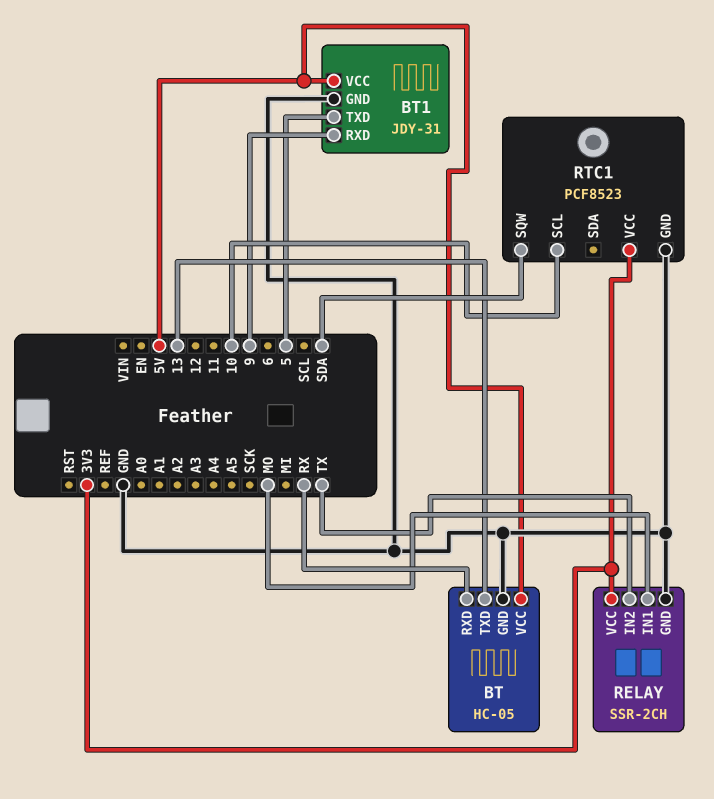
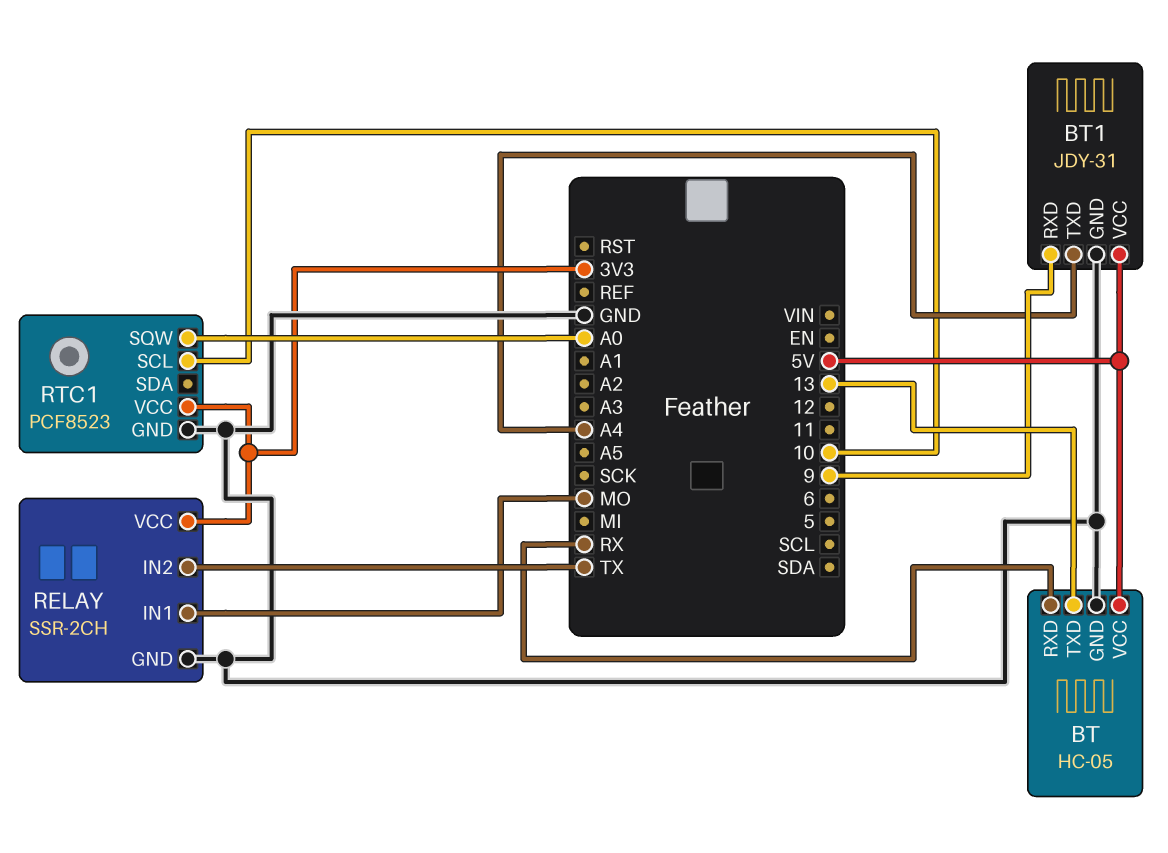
BT1 pin TXD: 5 -> A4
RTC1 pin SQW: SDA -> A0

